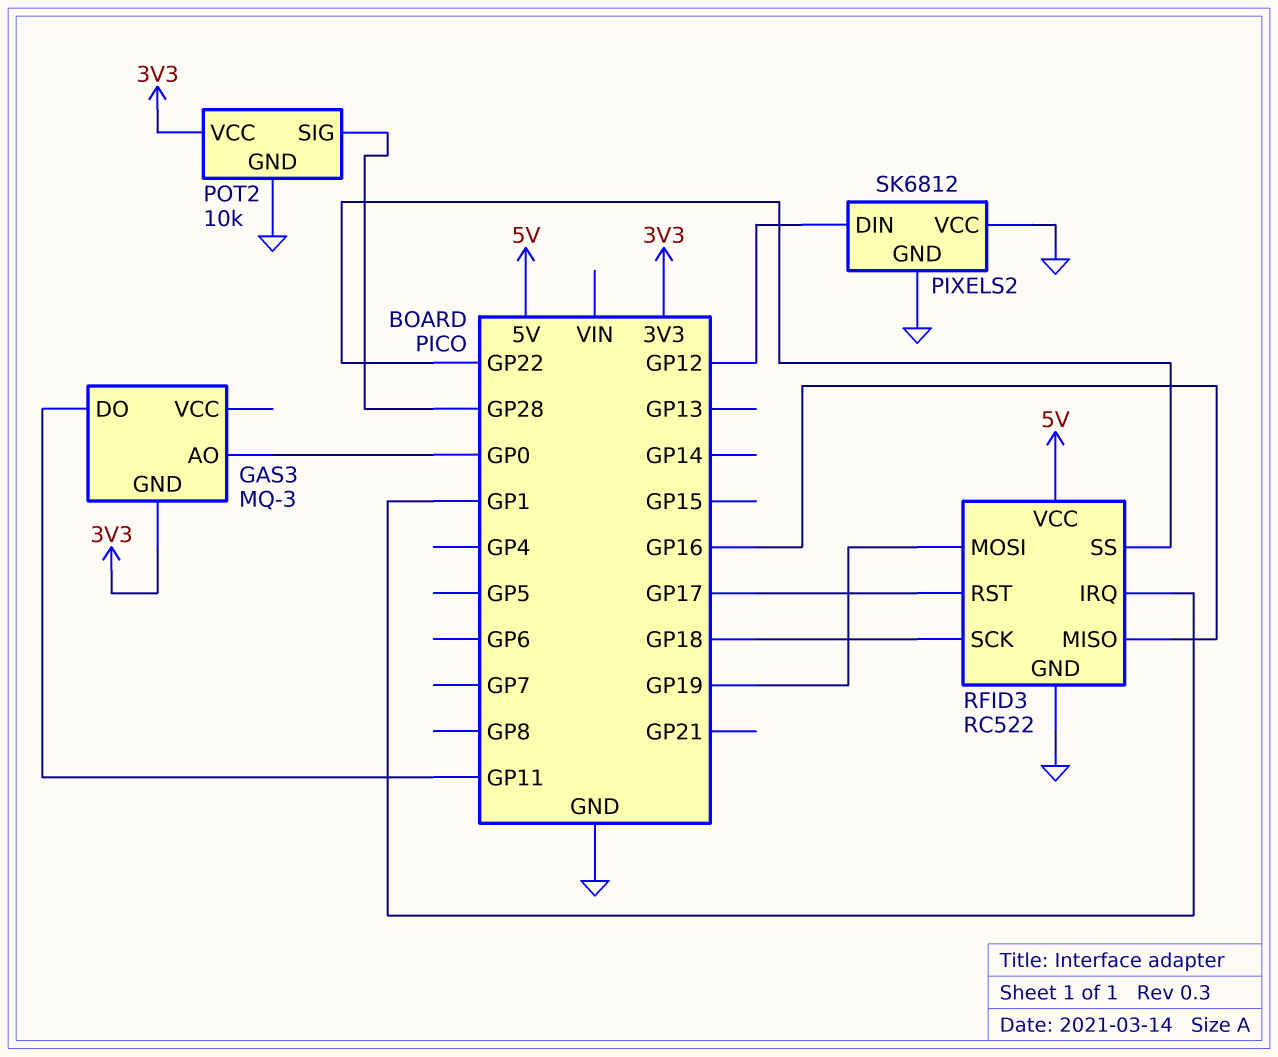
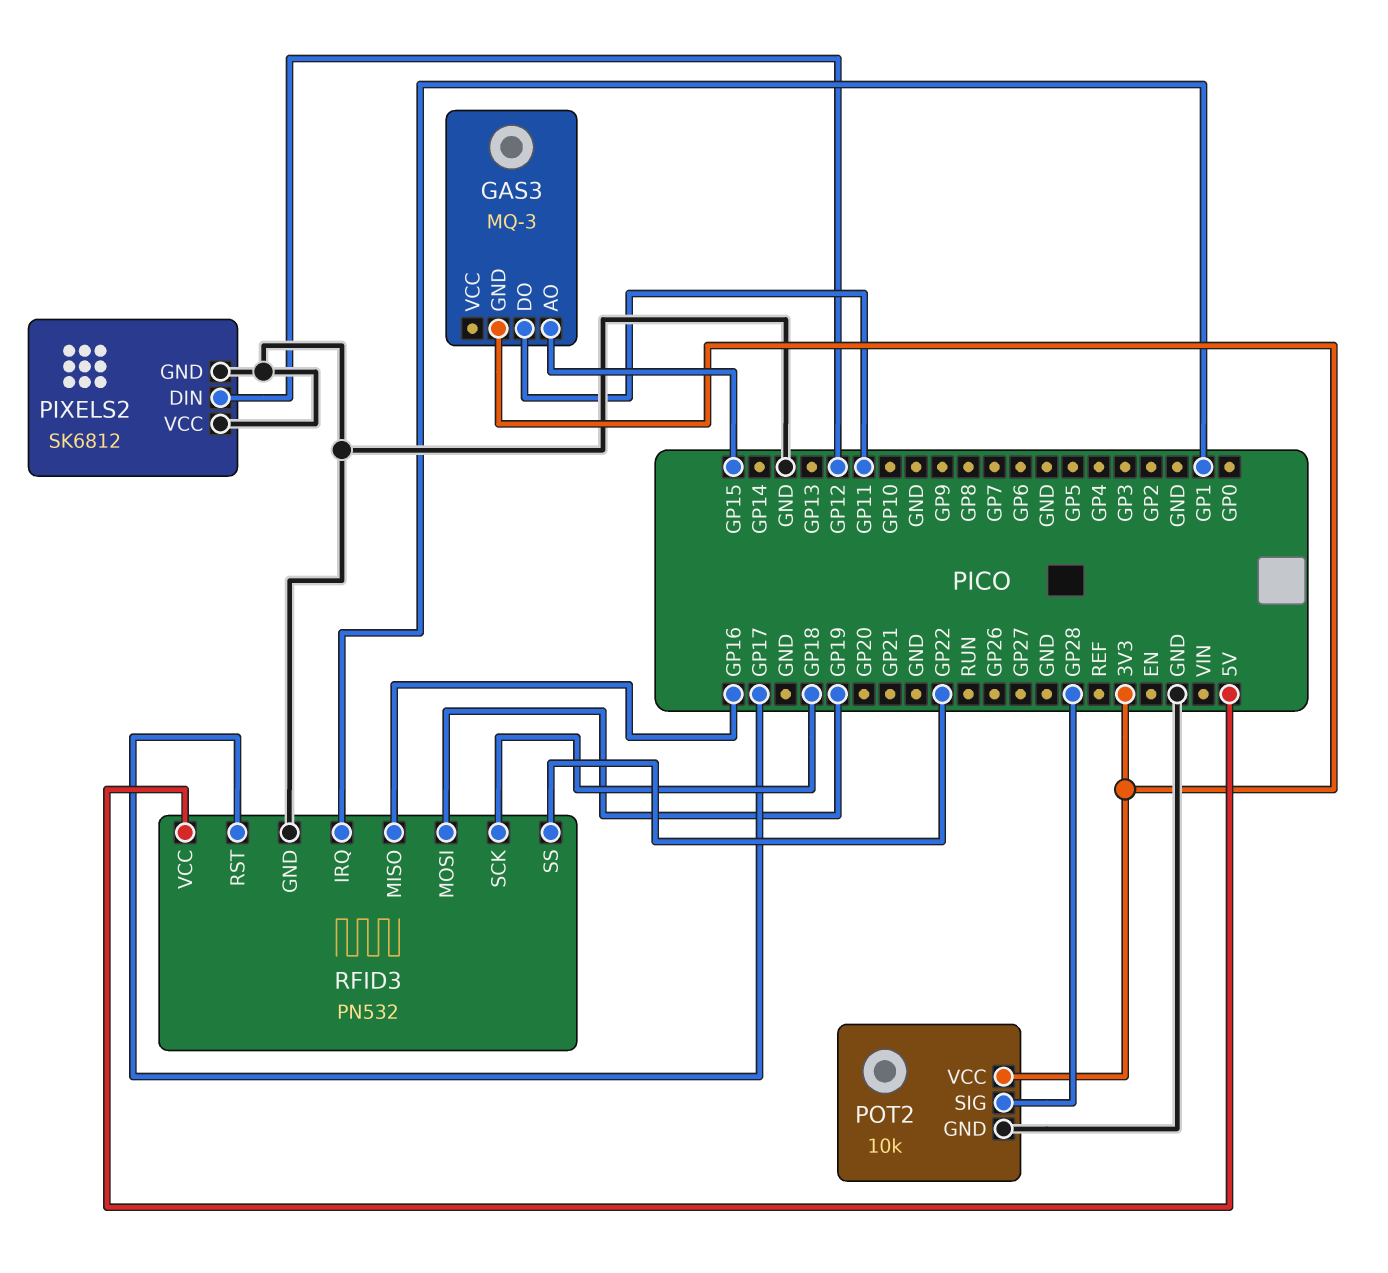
GAS3 pin AO: GP0 -> GP15
RFID3: RC522 -> PN532

